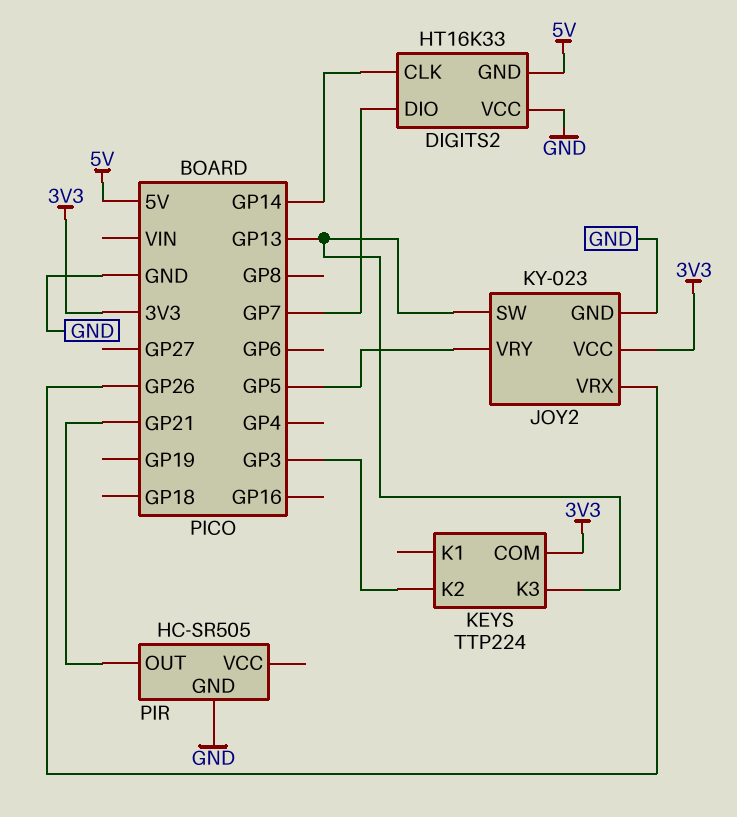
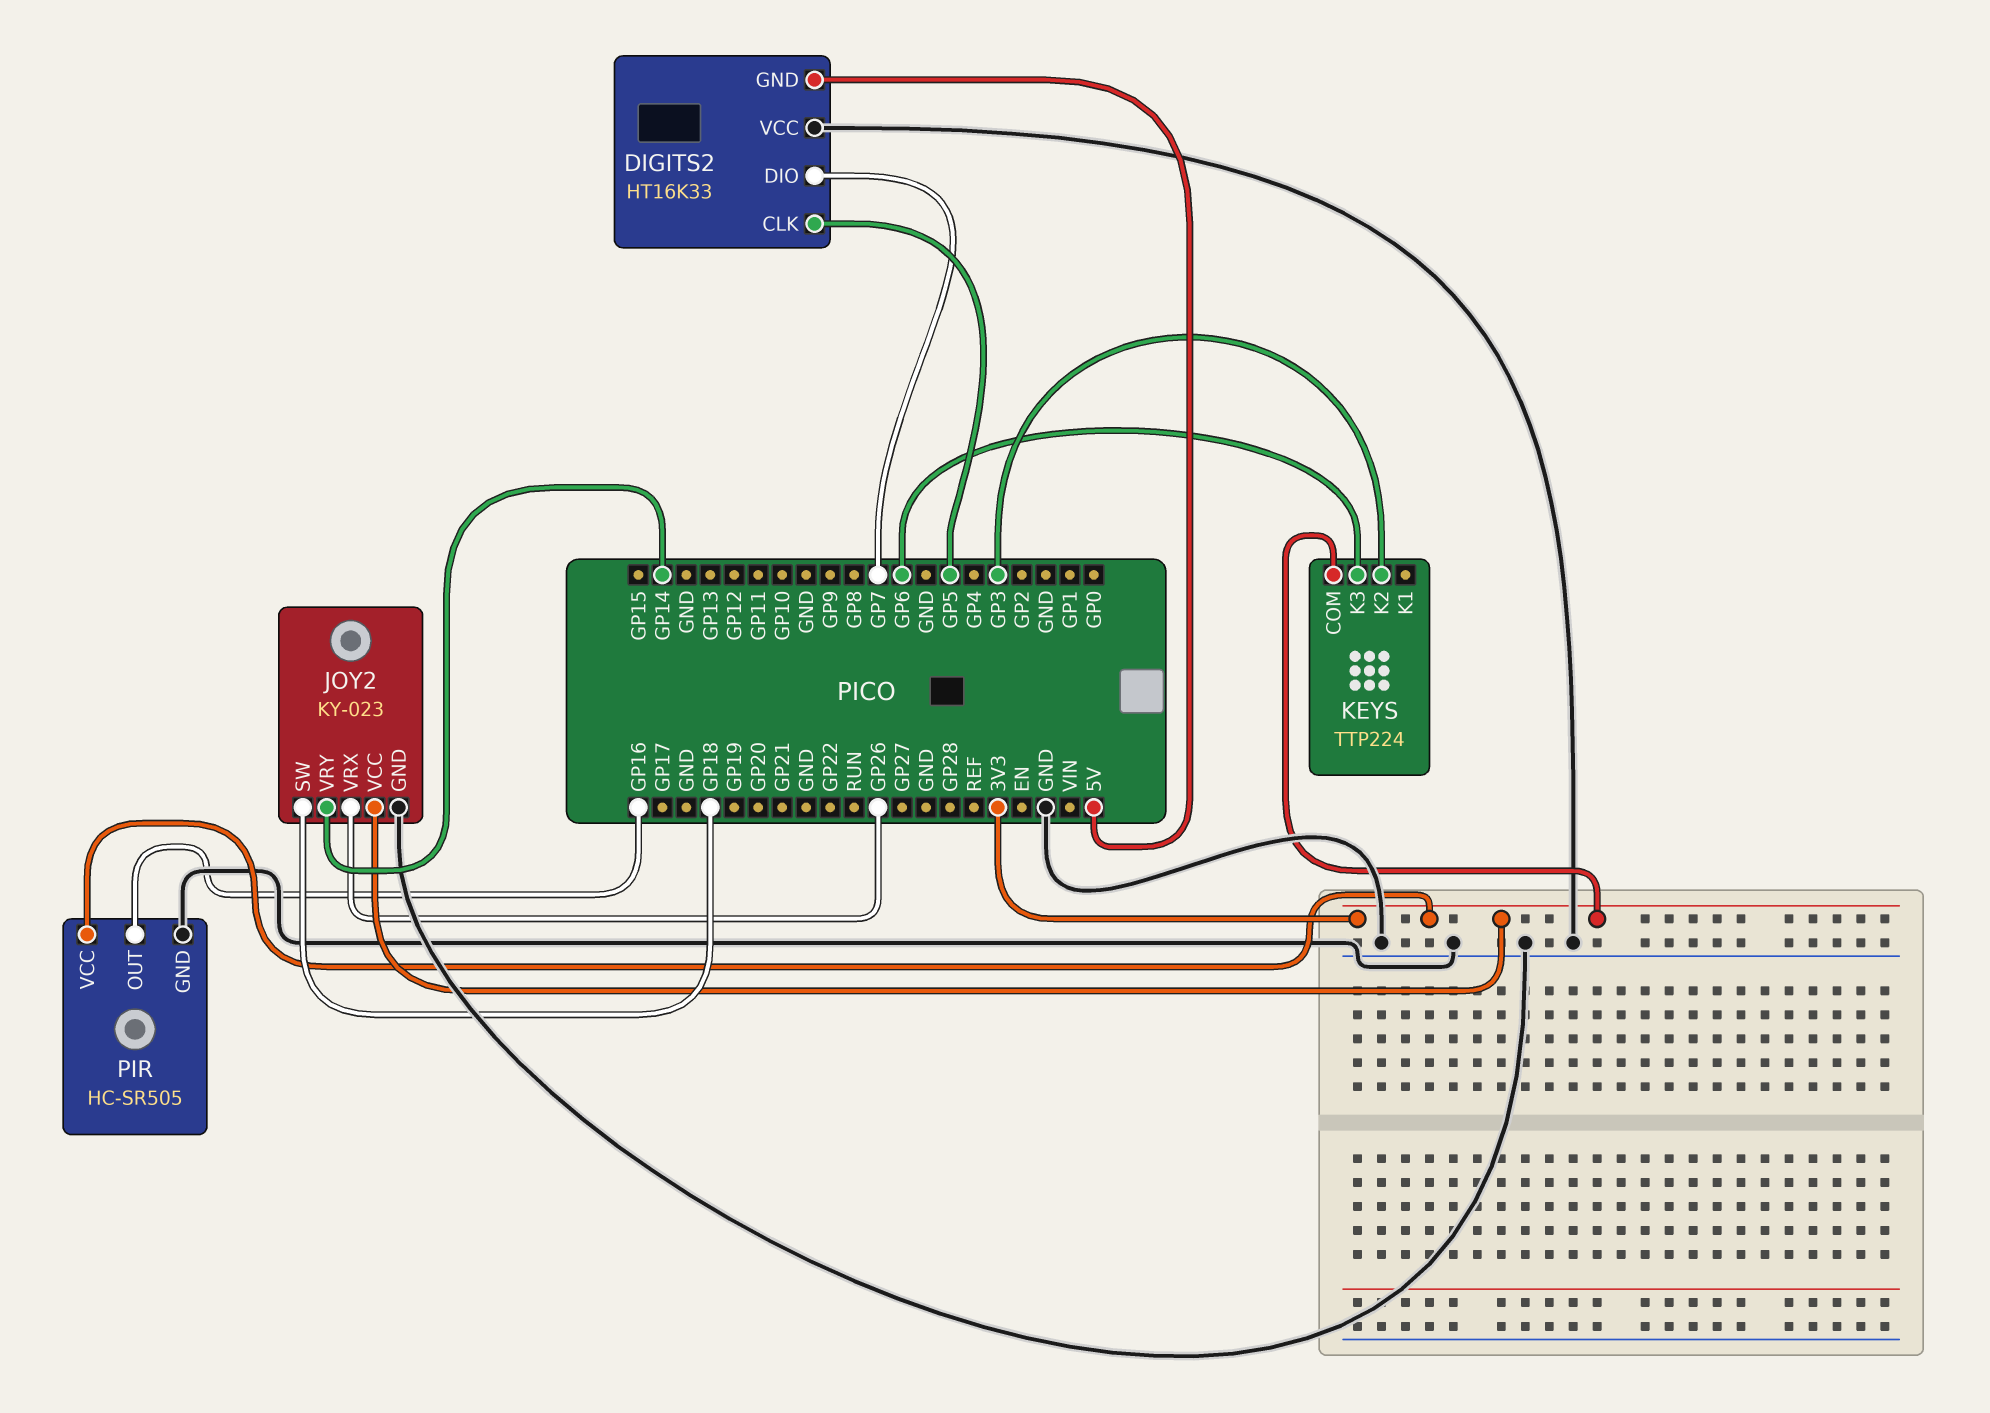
DIGITS2 pin CLK: GP14 -> GP5
JOY2 pin SW: GP13 -> GP18
JOY2 pin VRY: GP5 -> GP14
KEYS pin K3: GP13 -> GP6
PIR pin OUT: GP21 -> GP16
PIR pin VCC: none -> 3V3

